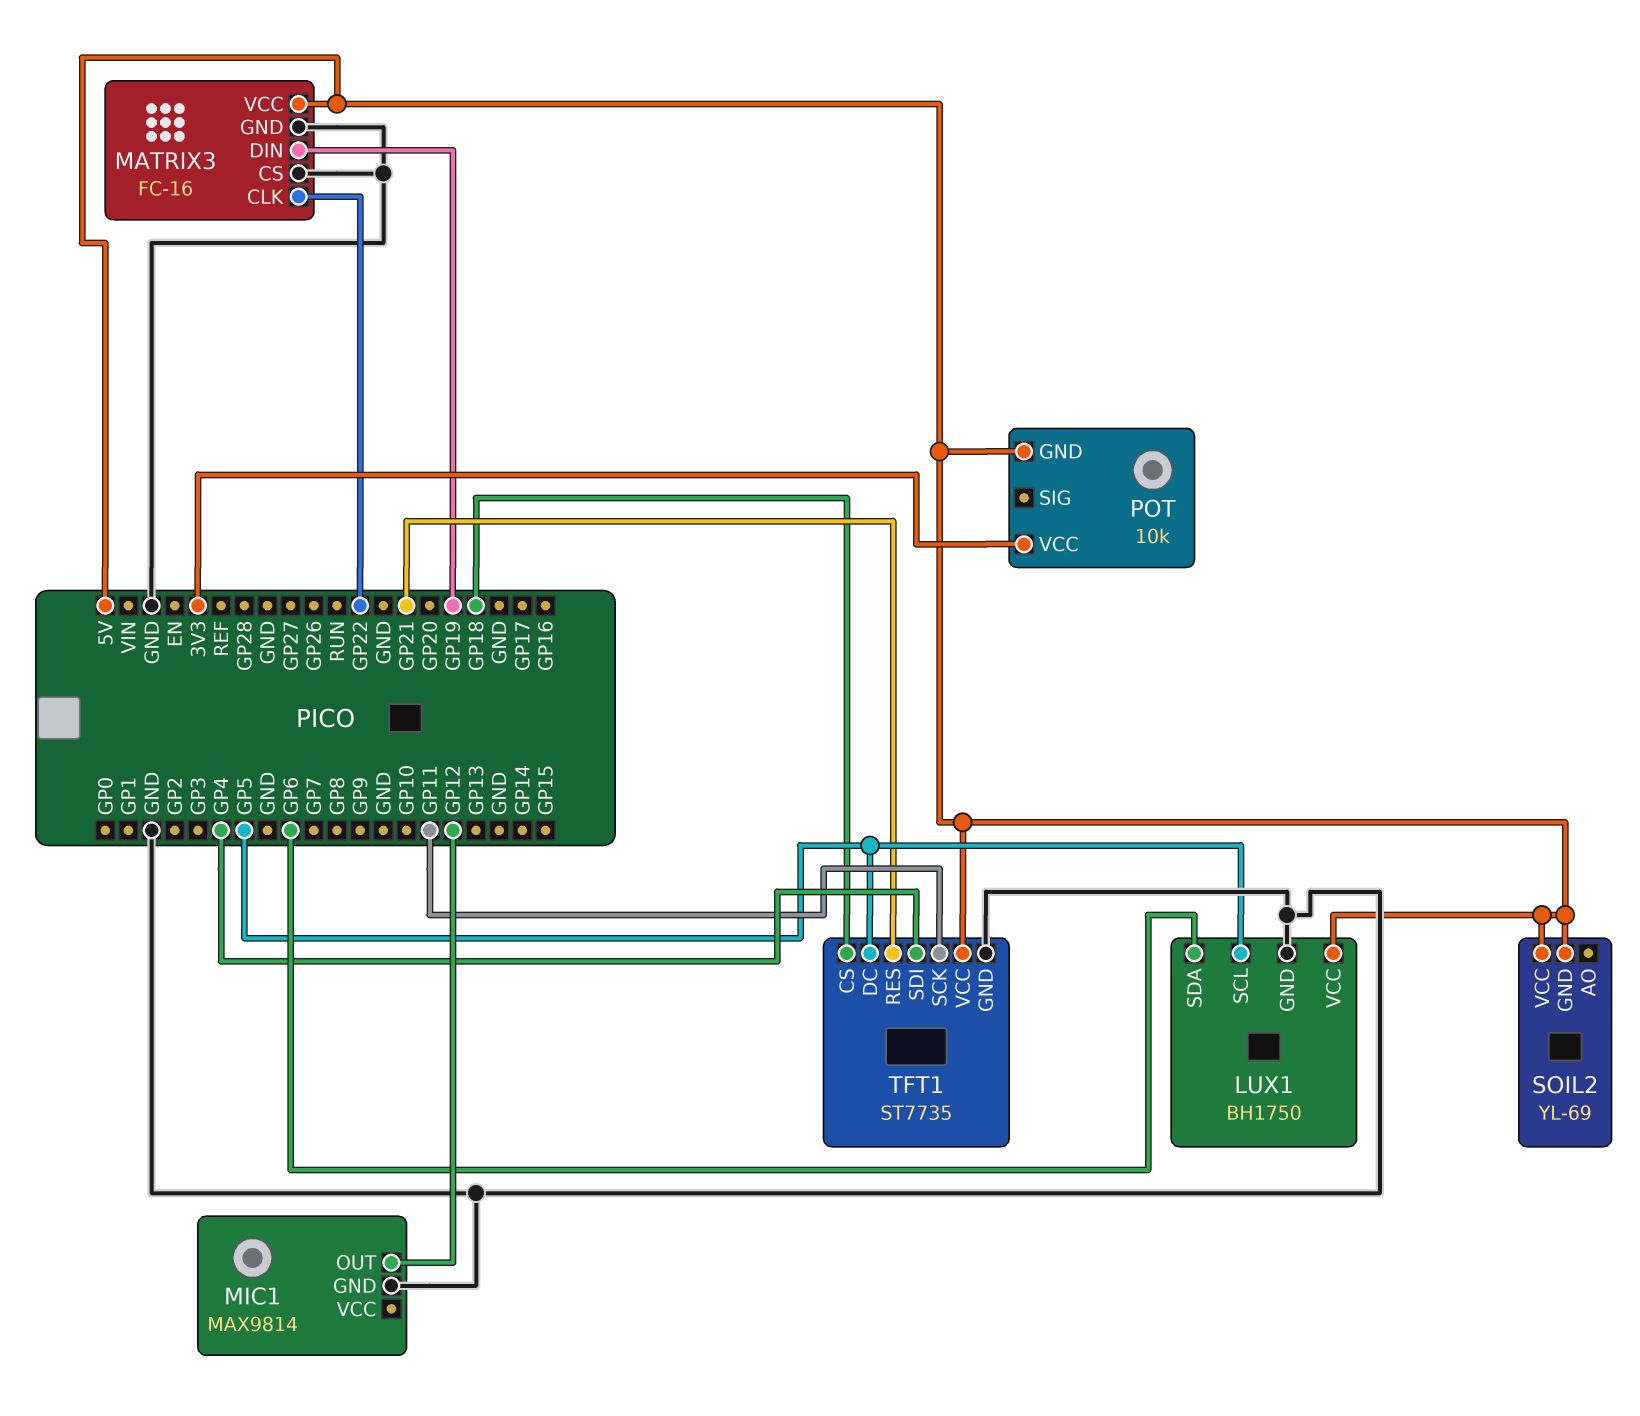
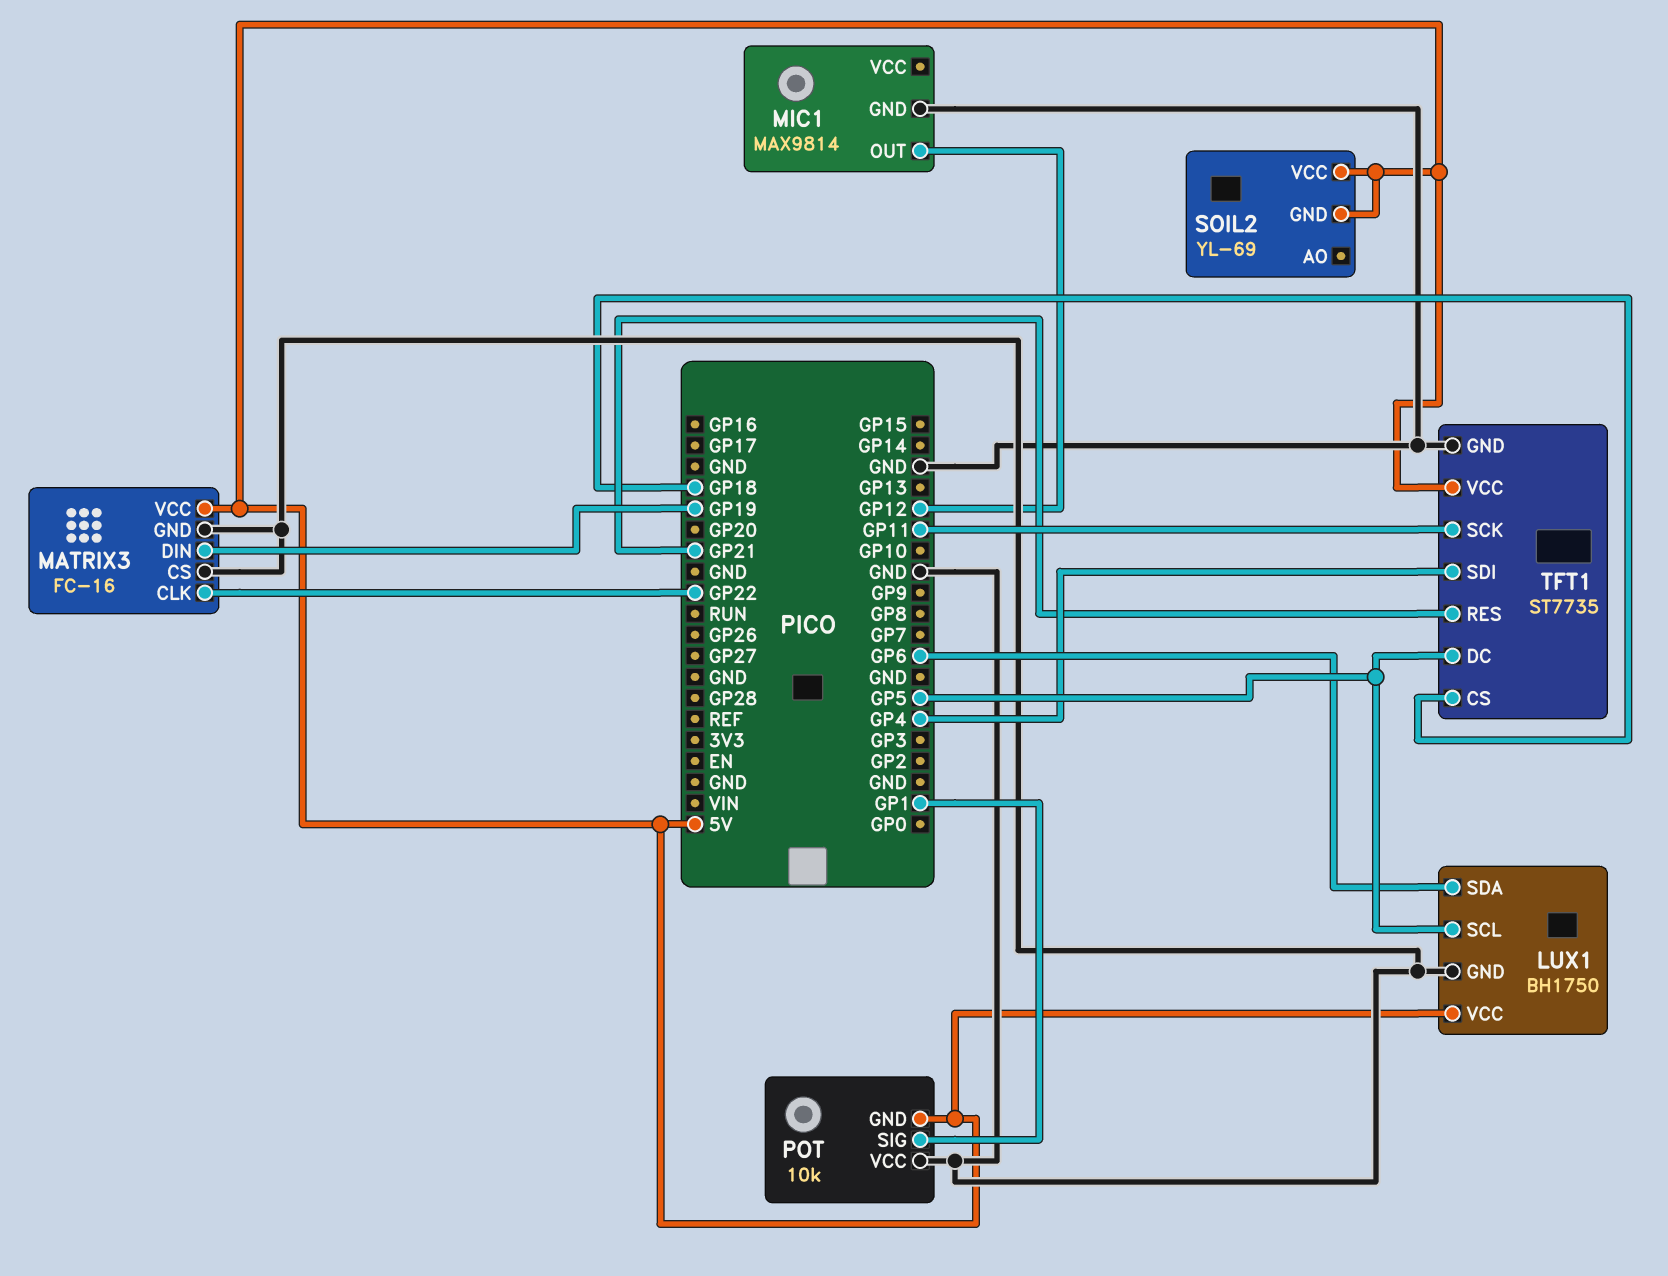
POT pin SIG: none -> GP1
POT pin VCC: 3V3 -> GND

